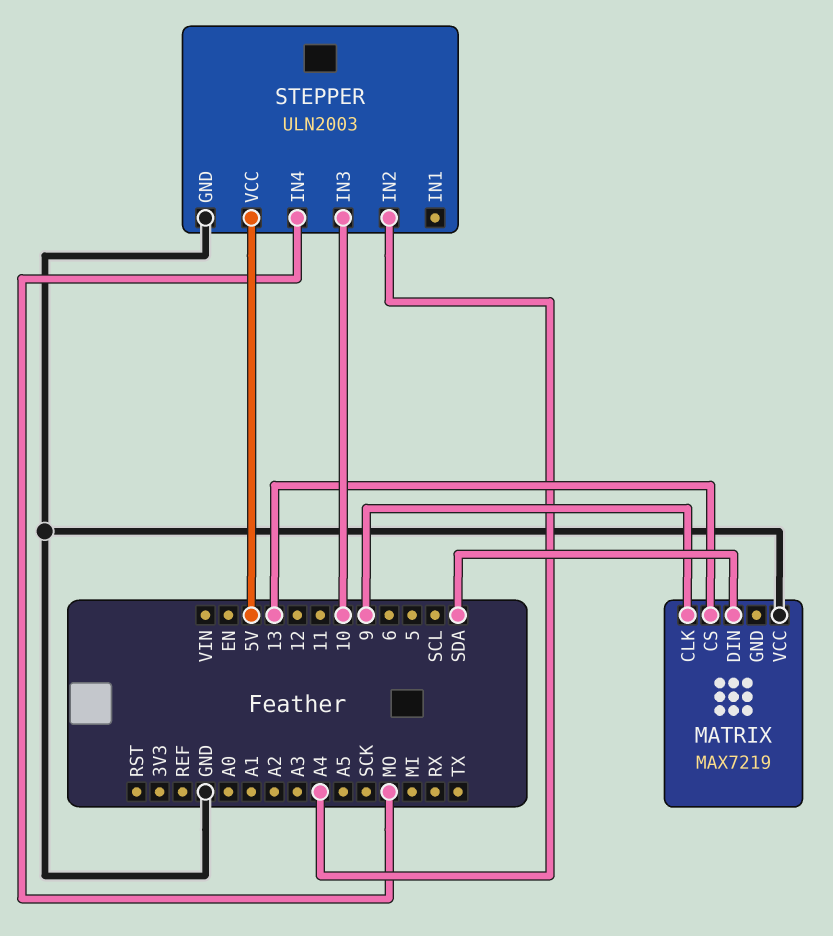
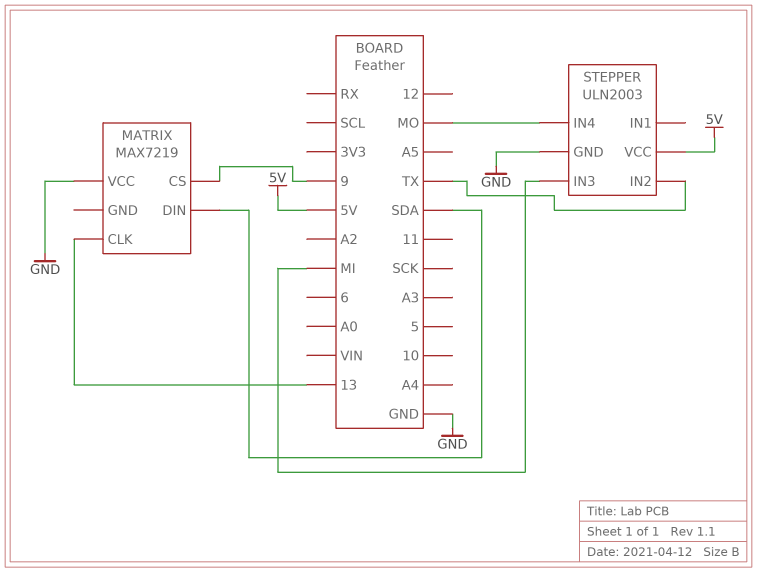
MATRIX pin CLK: 9 -> 13
MATRIX pin CS: 13 -> 9
STEPPER pin IN2: A4 -> TX
STEPPER pin IN3: 10 -> MI

